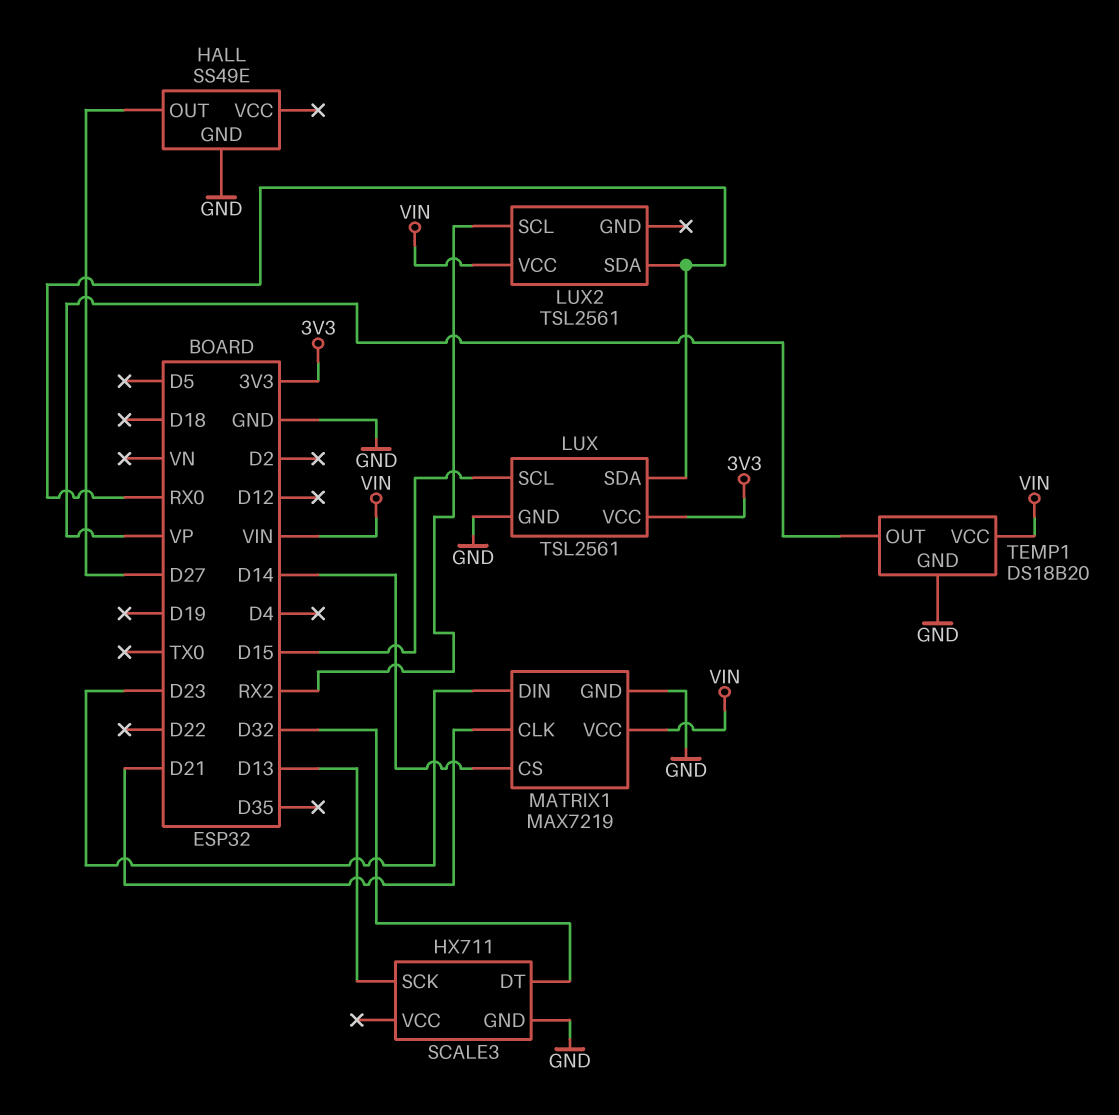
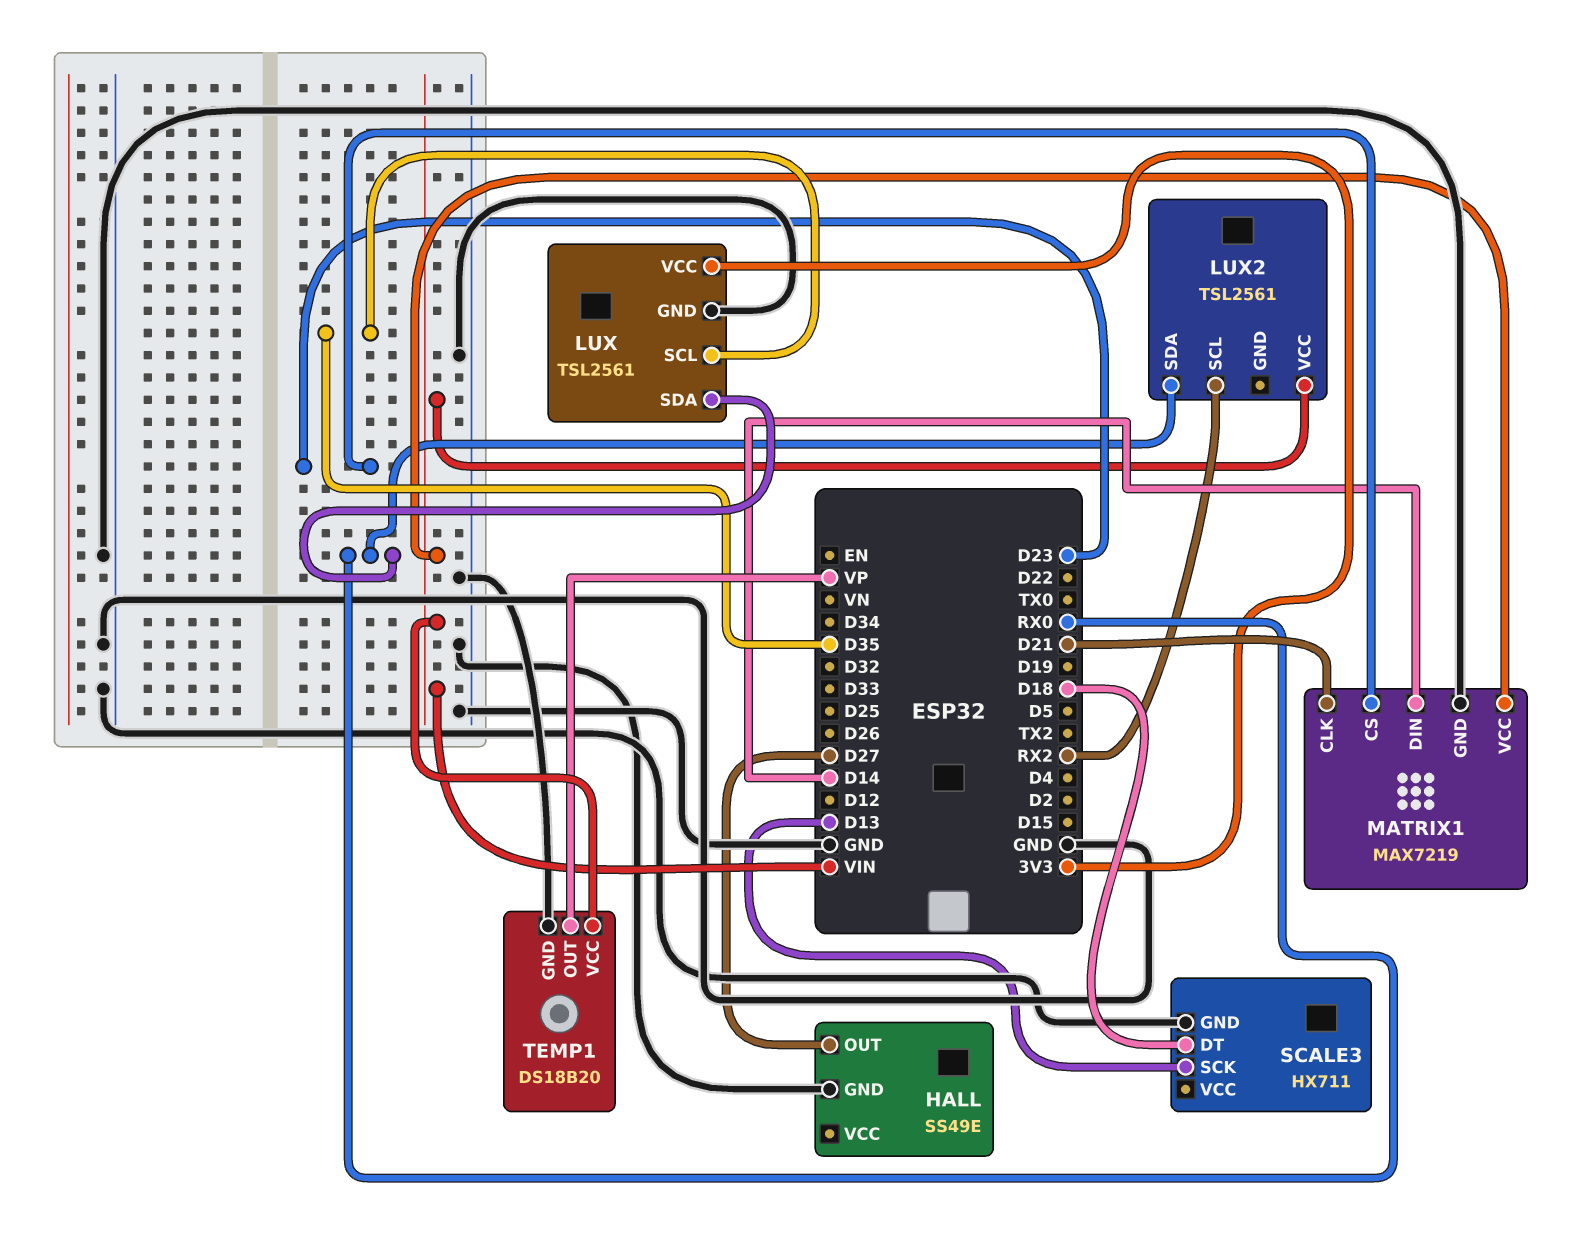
LUX pin SCL: D15 -> D35
MATRIX1 pin CS: D14 -> D23
MATRIX1 pin DIN: D23 -> D14
SCALE3 pin DT: D32 -> D18

